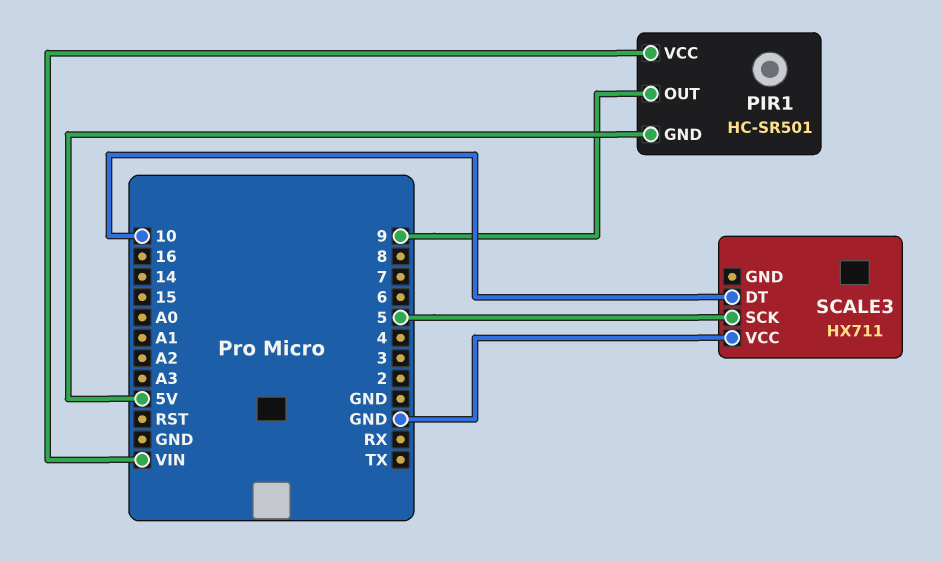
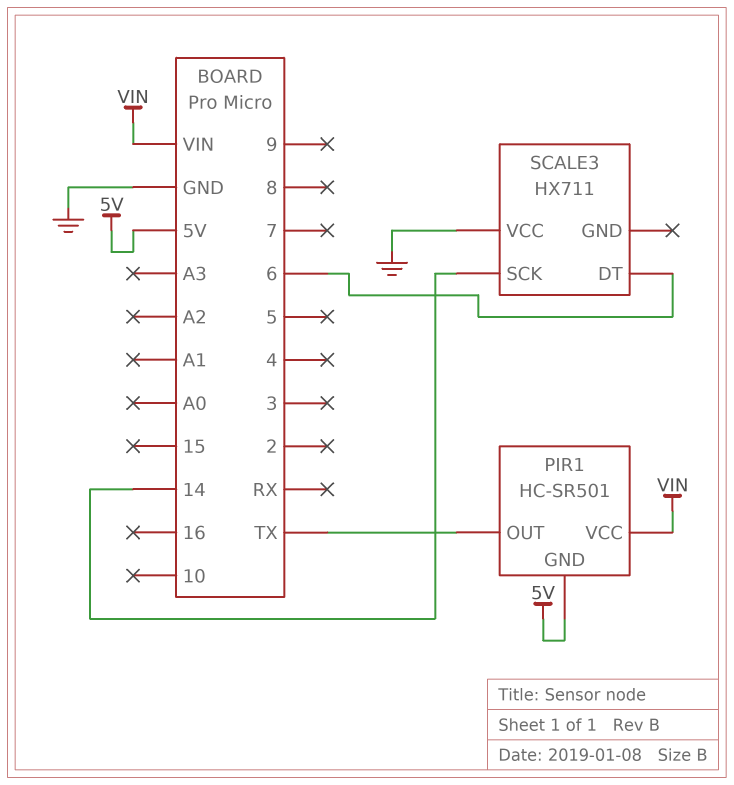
PIR1 pin OUT: 9 -> TX
SCALE3 pin DT: 10 -> 6
SCALE3 pin SCK: 5 -> 14

